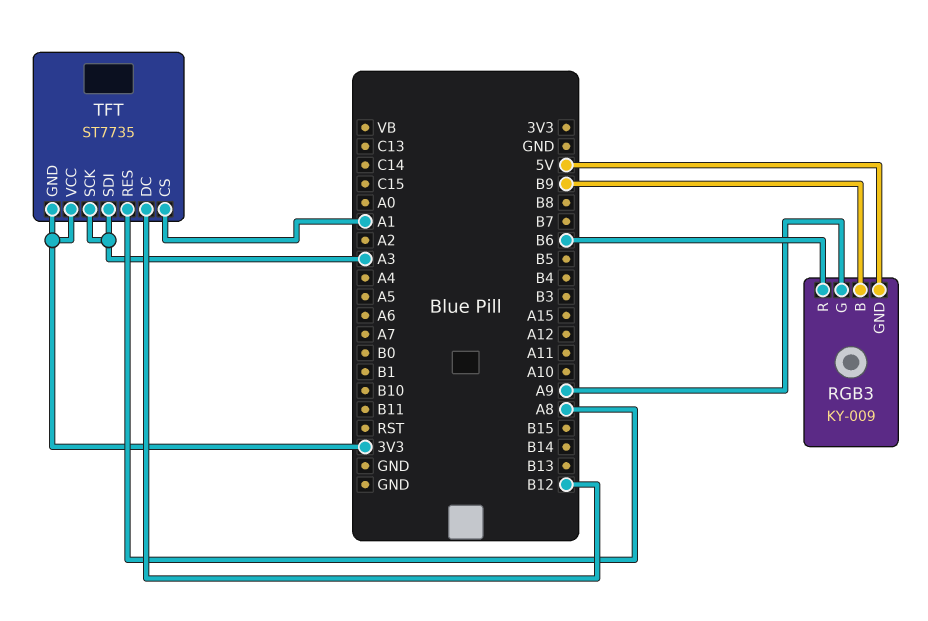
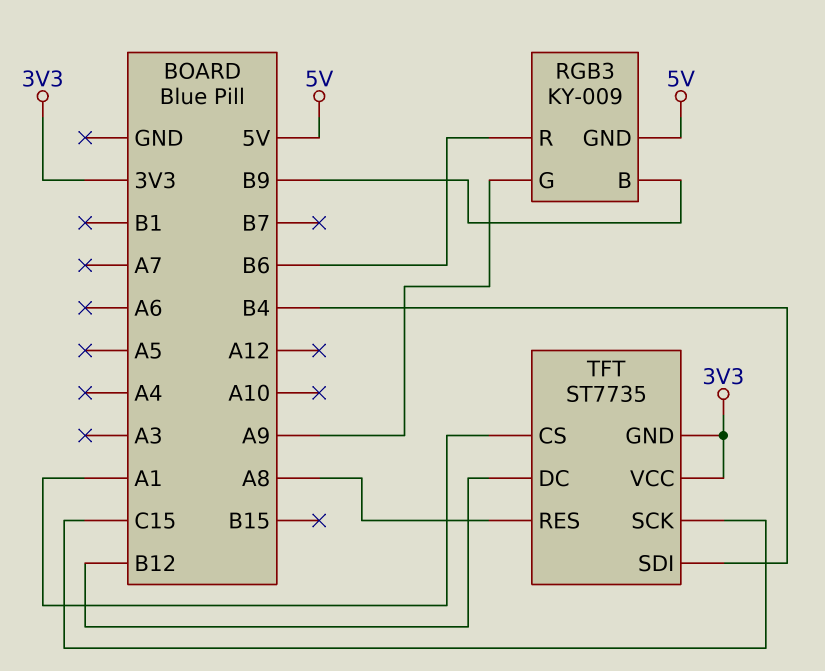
TFT pin SCK: A3 -> C15
TFT pin SDI: A3 -> B4

